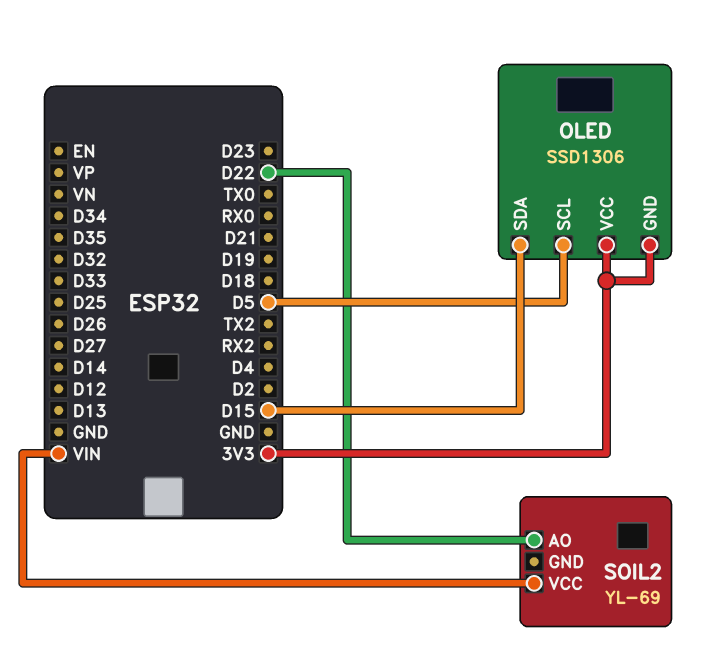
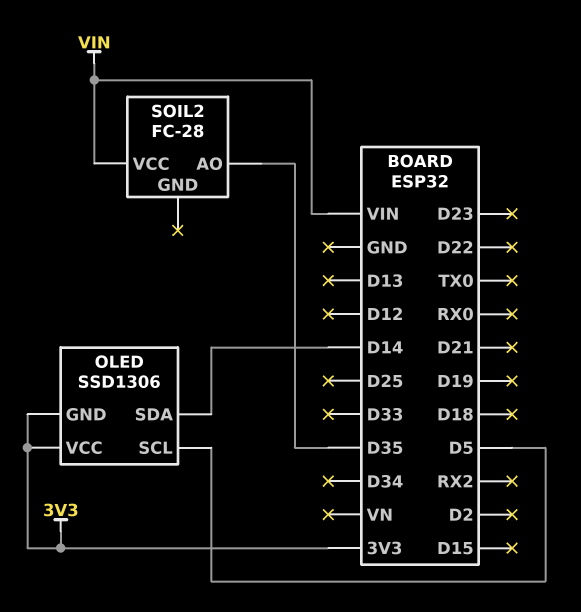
OLED pin SDA: D15 -> D14
SOIL2: YL-69 -> FC-28
SOIL2 pin AO: D22 -> D35

